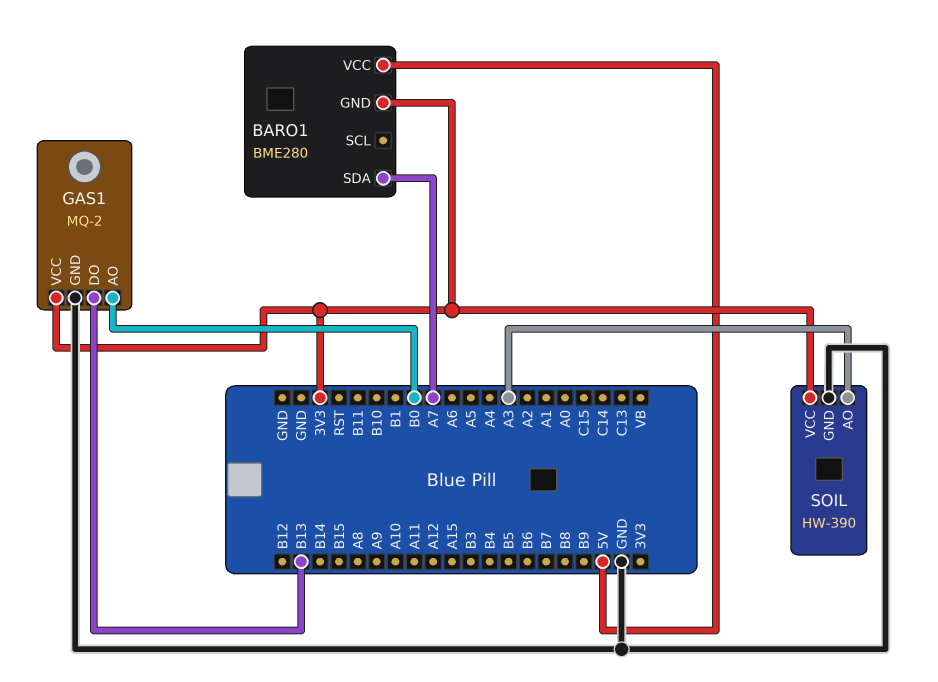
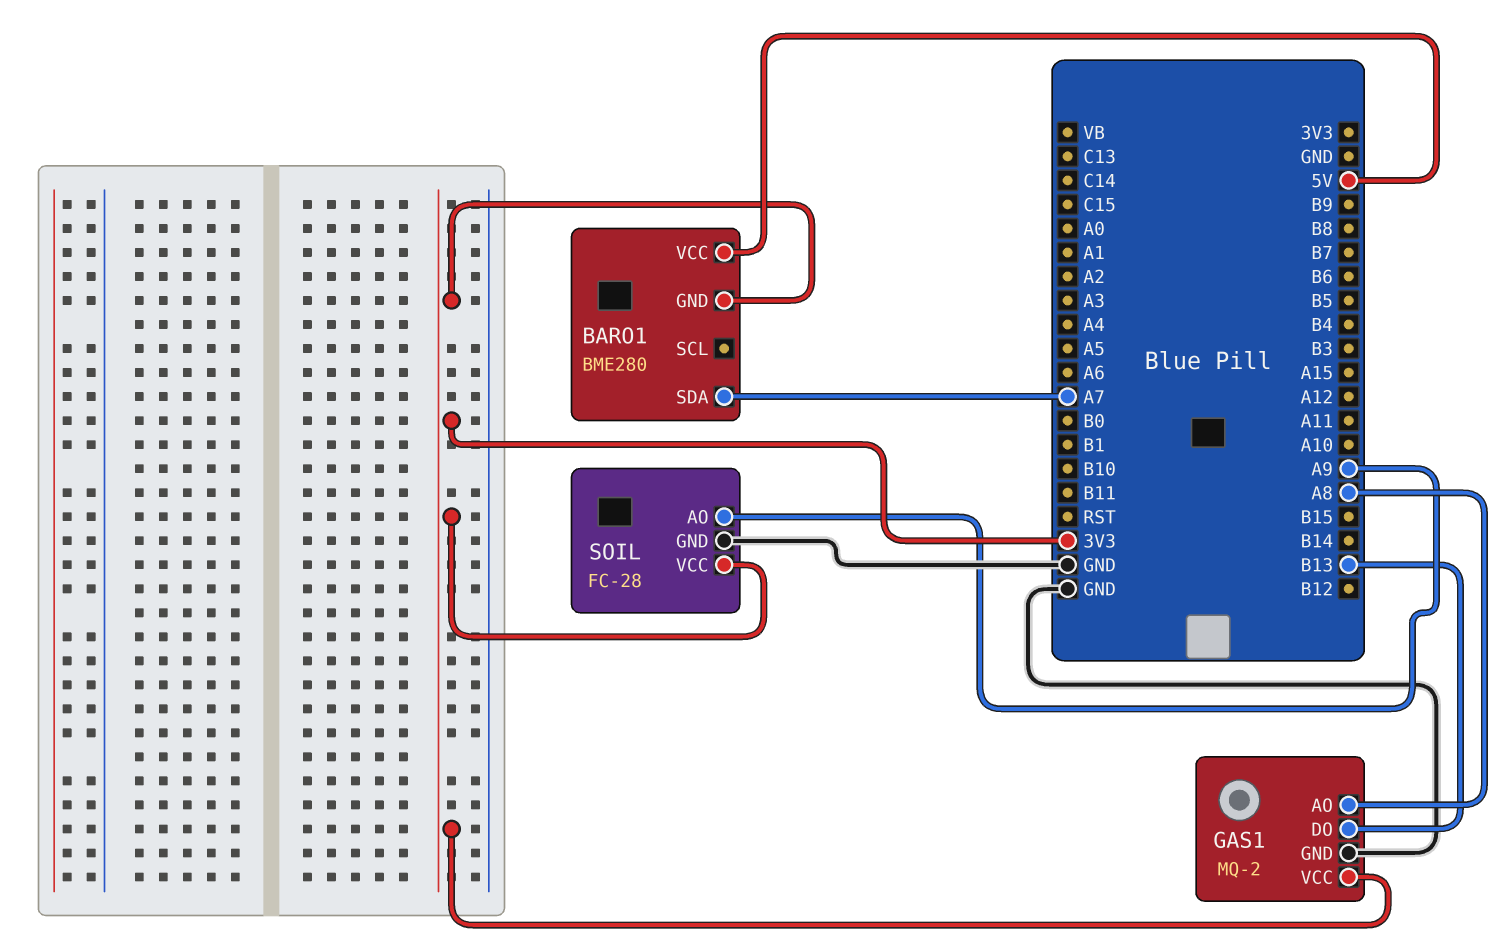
GAS1 pin AO: B0 -> A8
SOIL: HW-390 -> FC-28
SOIL pin AO: A3 -> A9

